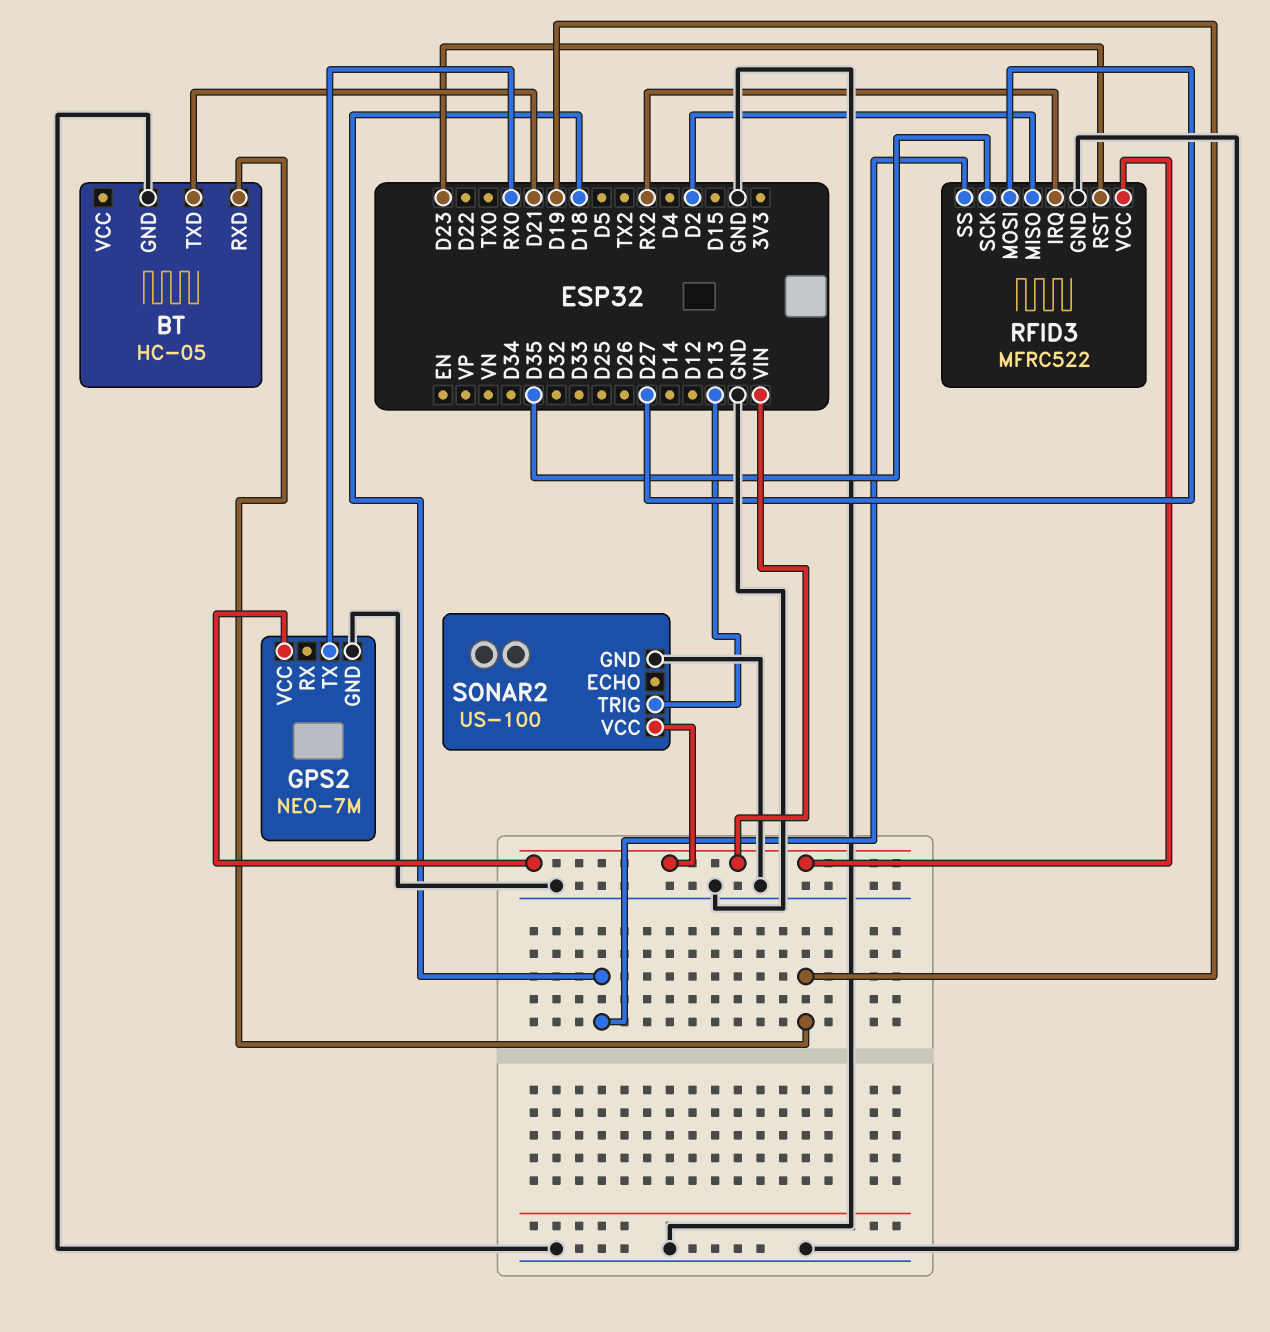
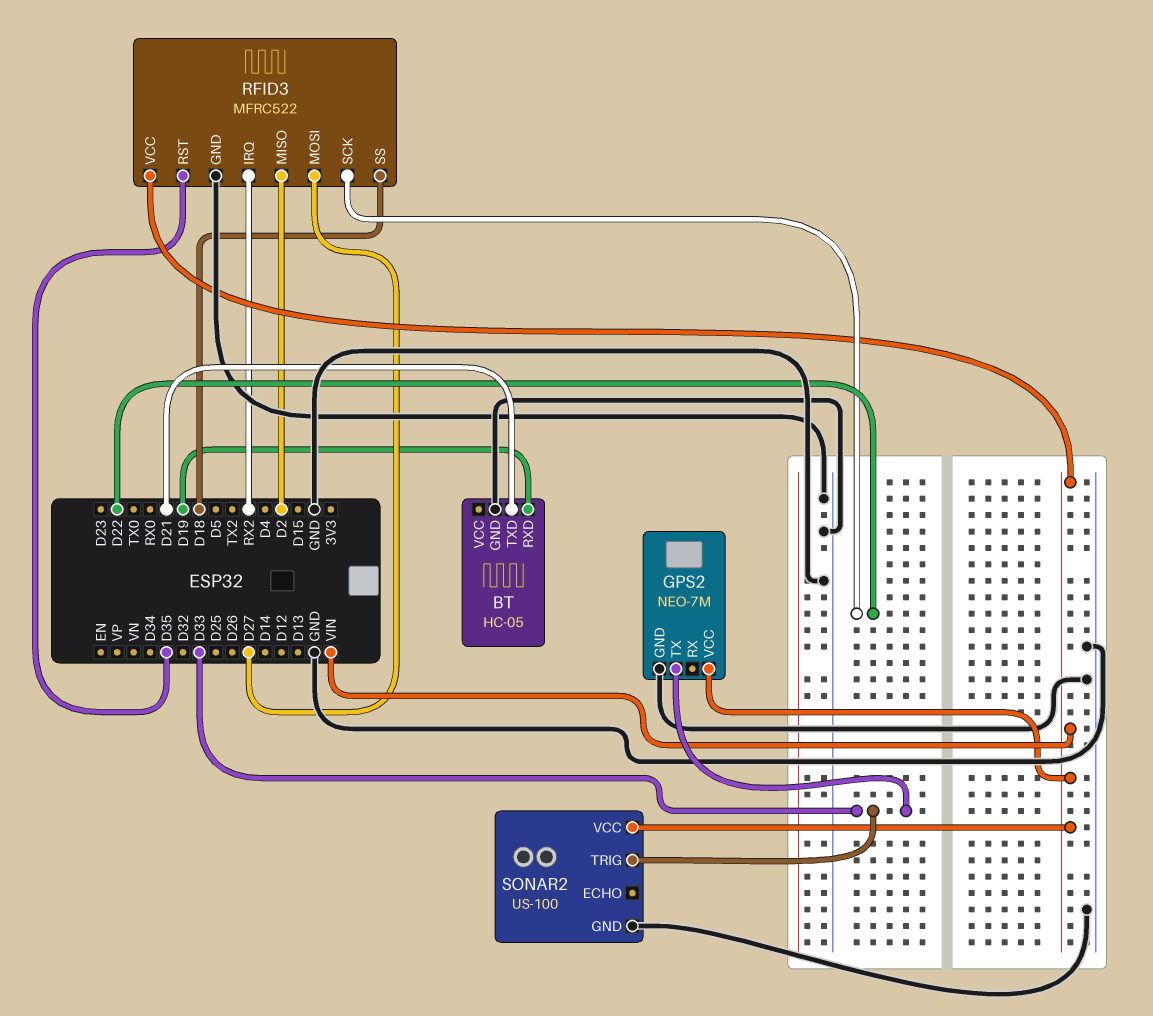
GPS2 pin TX: RX0 -> D33
RFID3 pin RST: D23 -> D35
RFID3 pin SCK: D35 -> D22
SONAR2 pin TRIG: D13 -> D33

